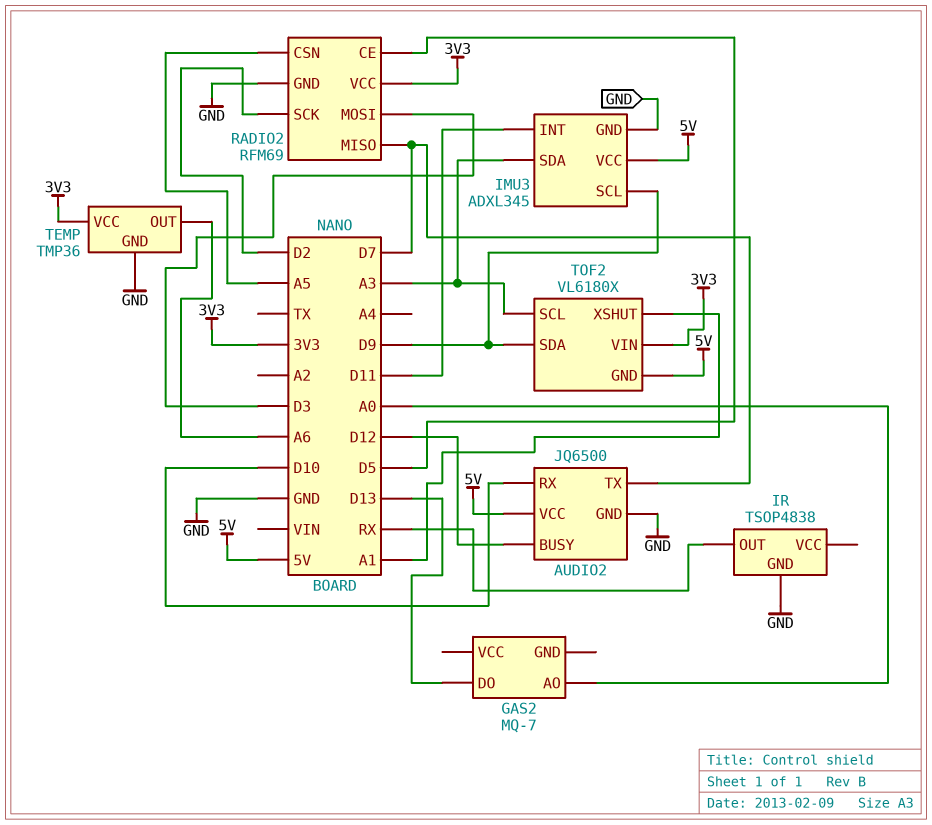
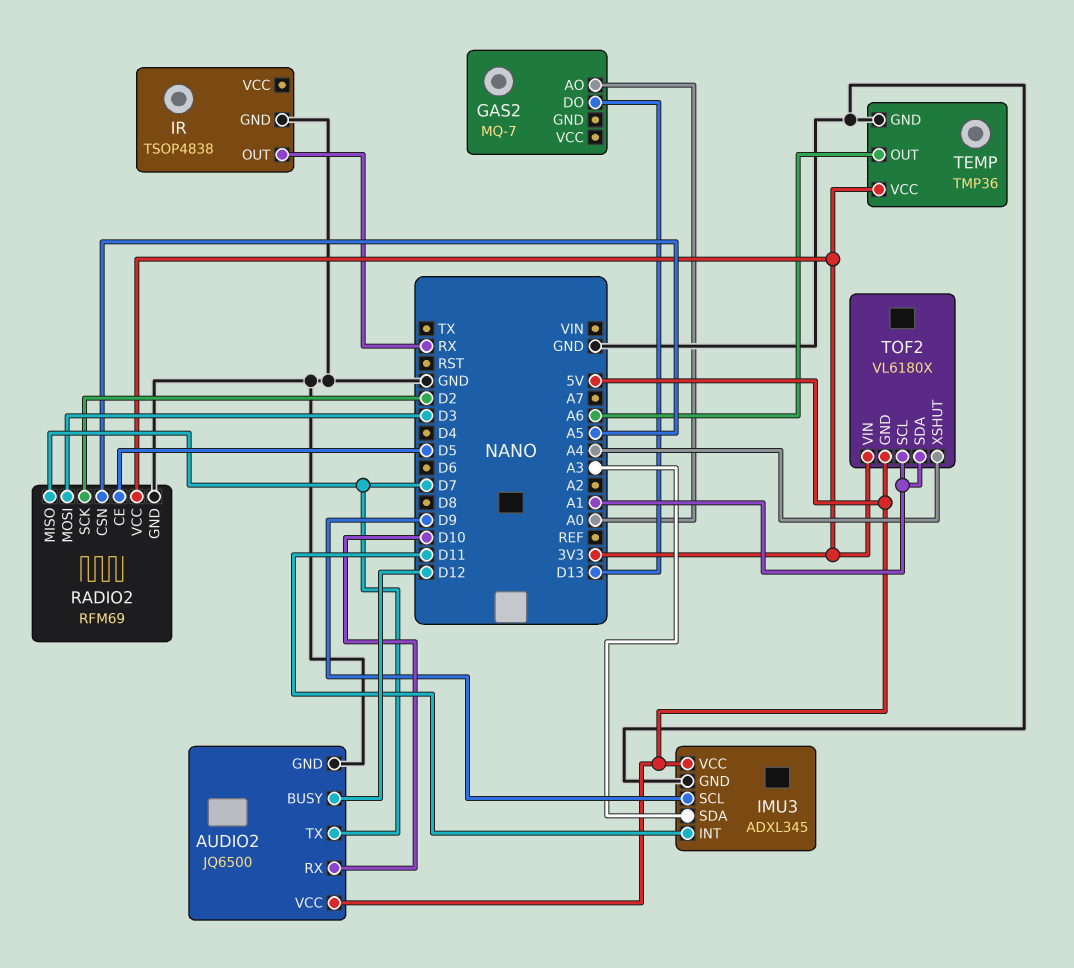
TOF2 pin SCL: A3 -> A1
TOF2 pin SDA: D9 -> A1
TOF2 pin XSHUT: A1 -> A4

